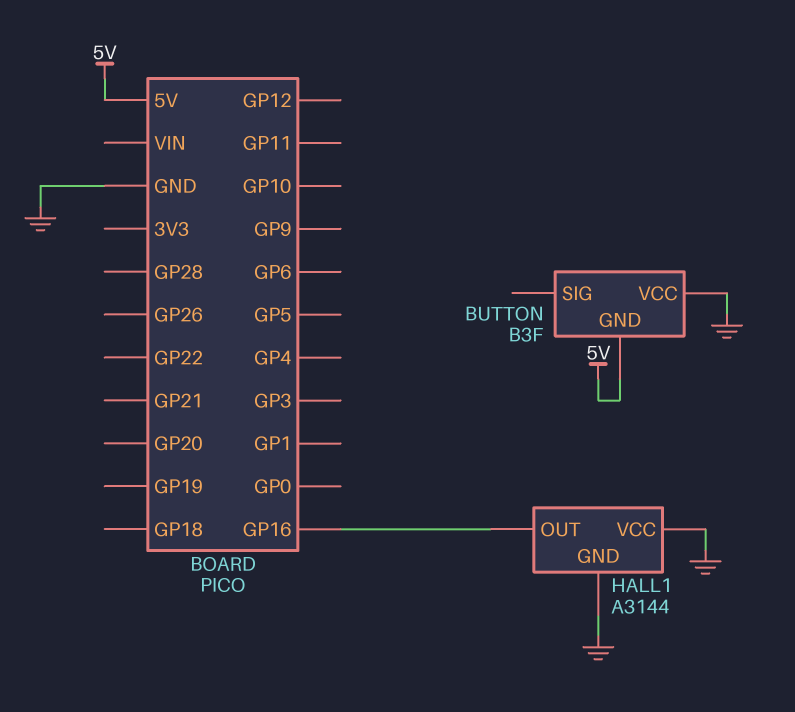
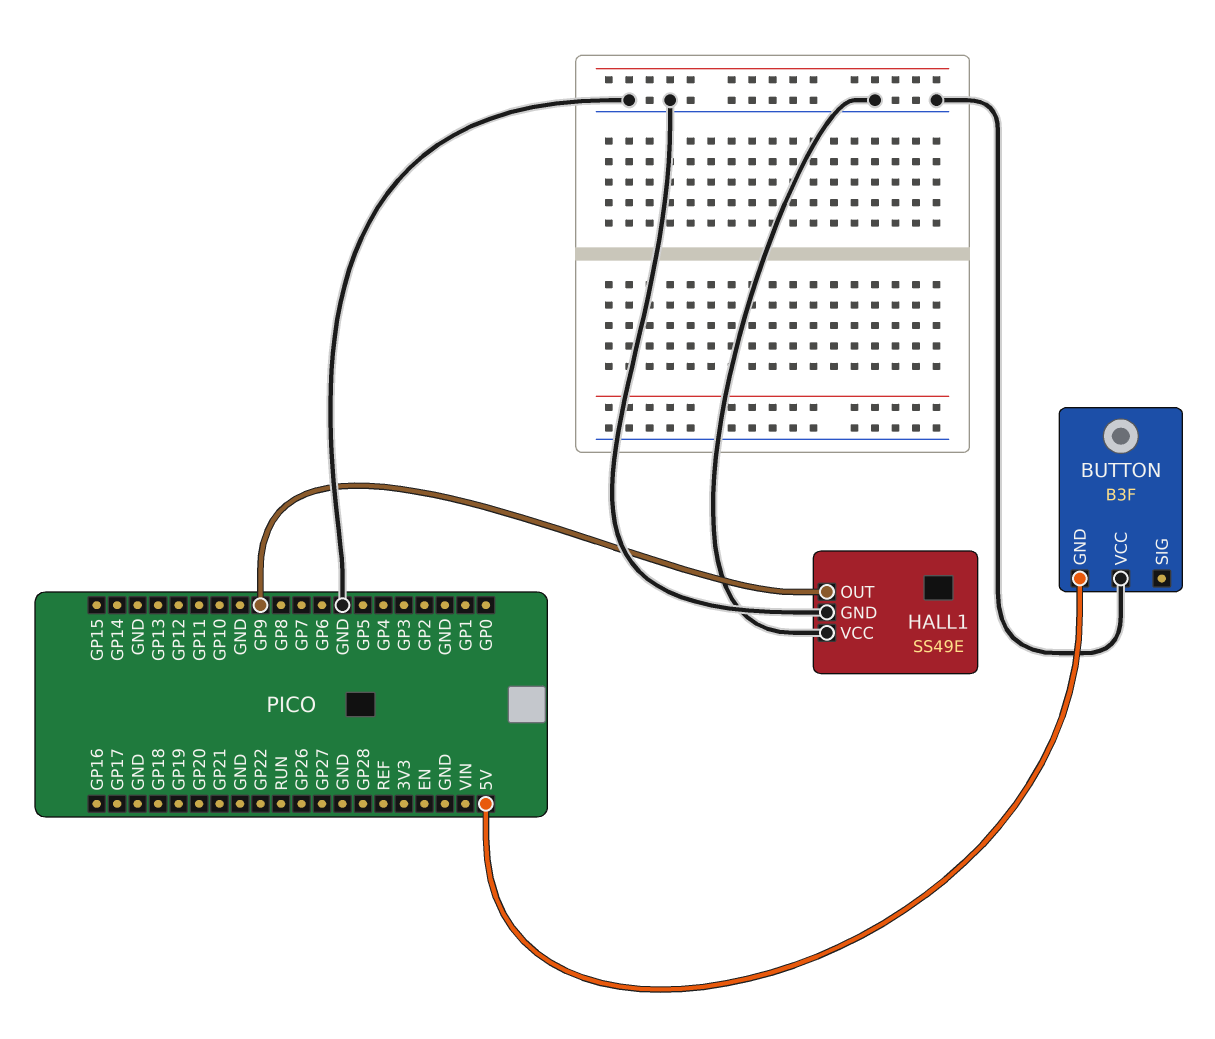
HALL1: A3144 -> SS49E
HALL1 pin OUT: GP16 -> GP9

